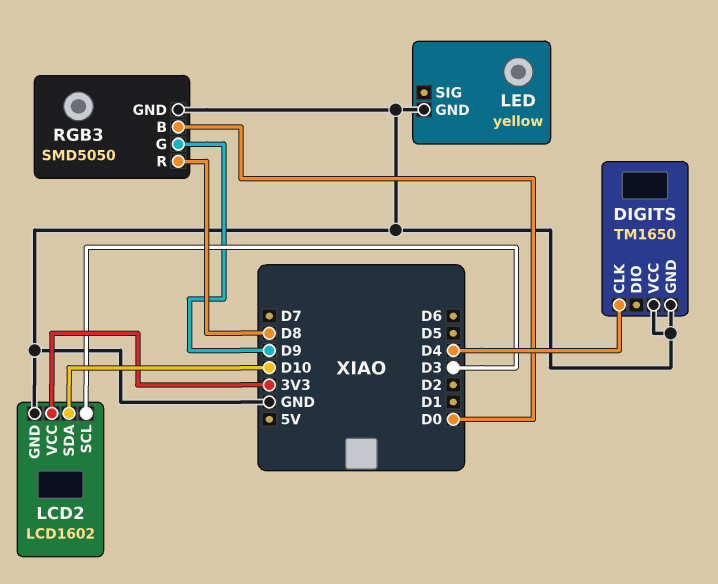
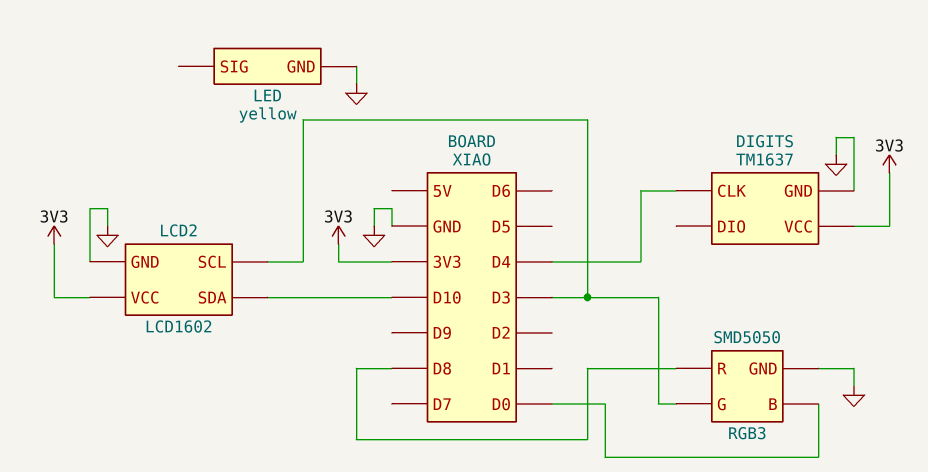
DIGITS: TM1650 -> TM1637
DIGITS pin VCC: GND -> 3V3
RGB3 pin G: D9 -> D3

